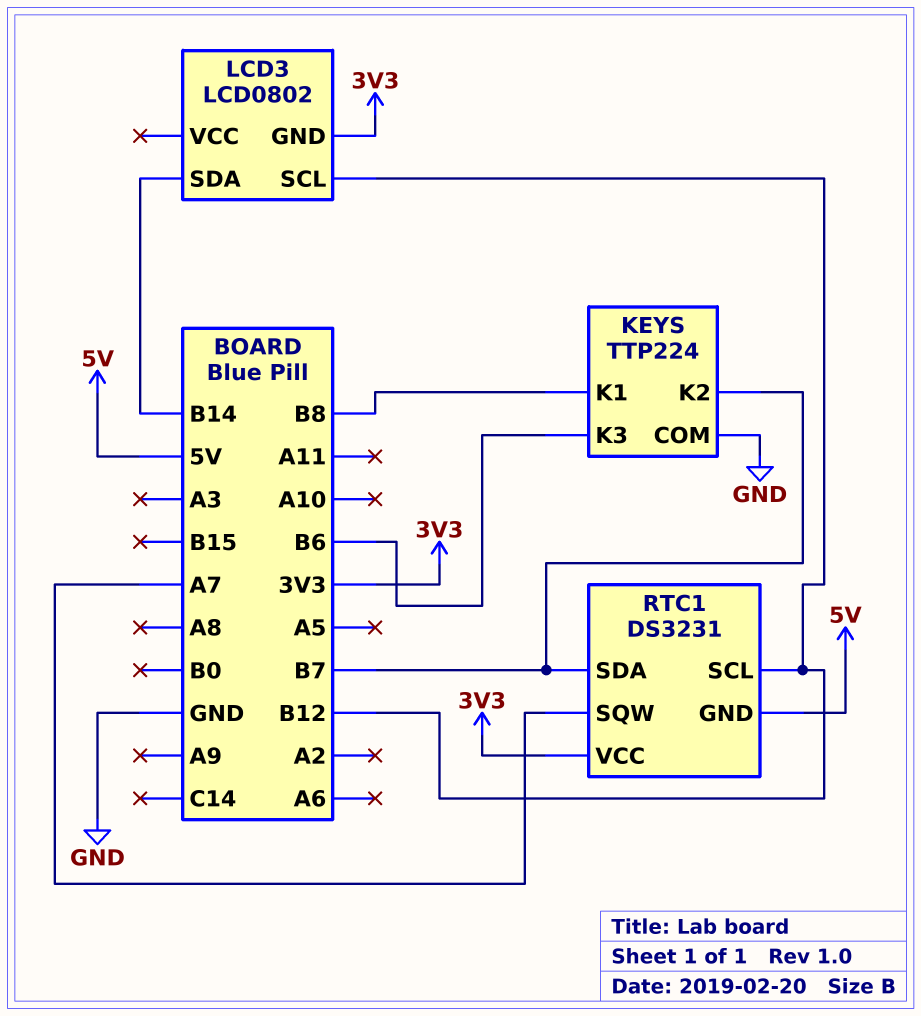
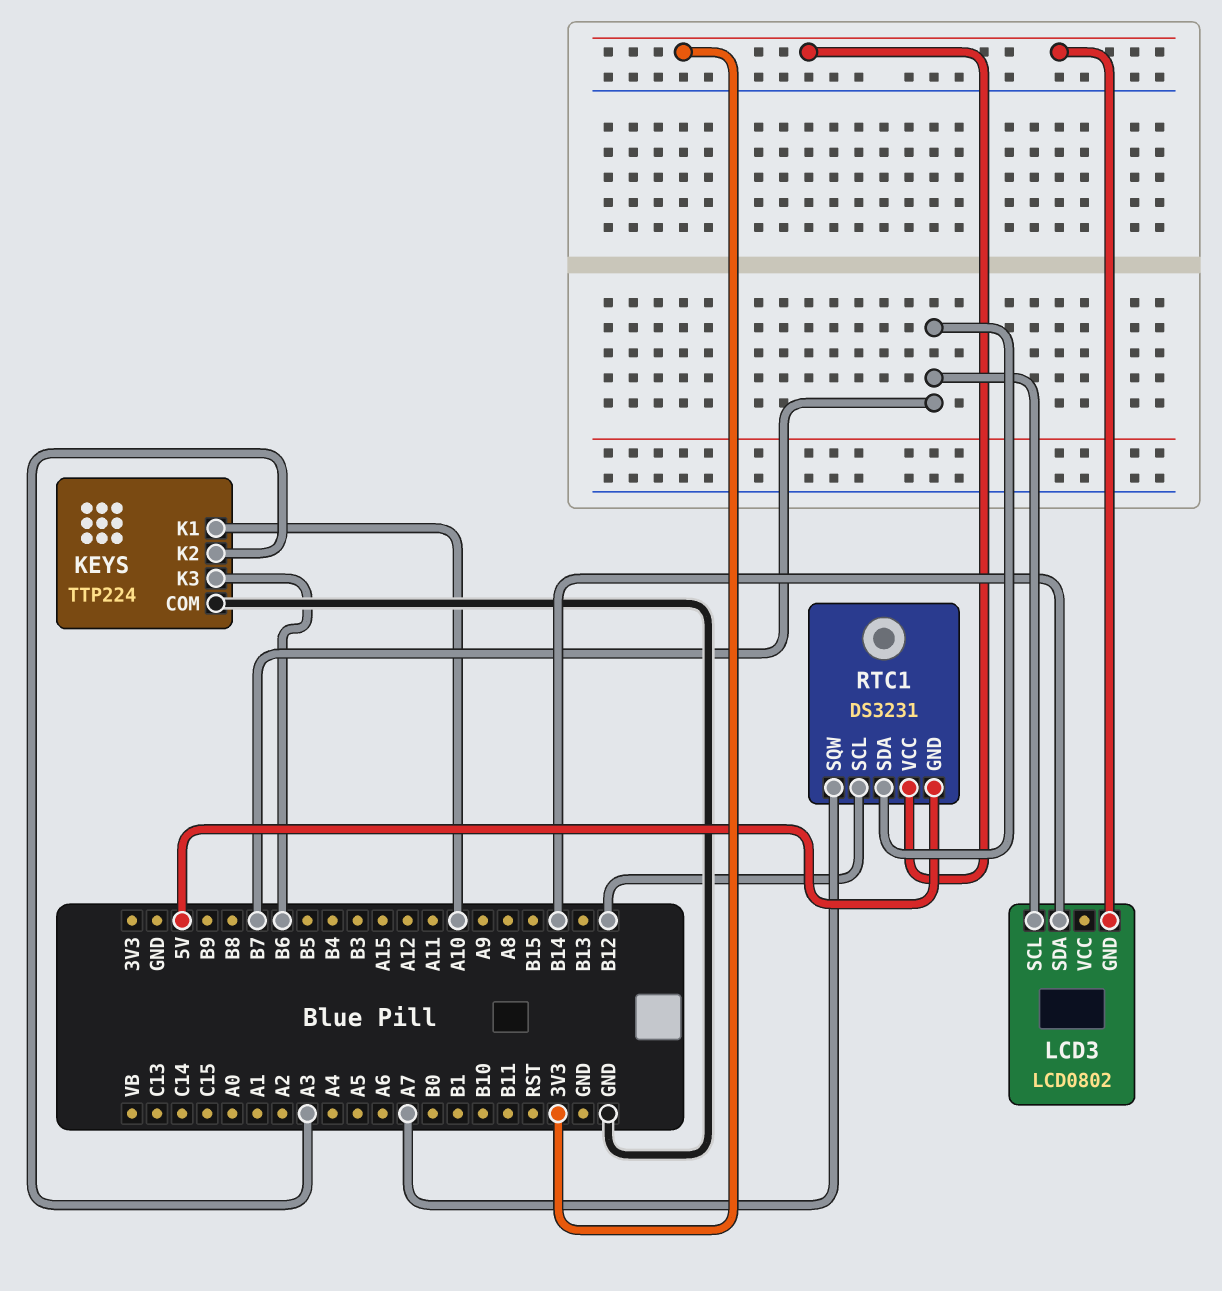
KEYS pin K1: B8 -> A10
KEYS pin K2: B7 -> A3
LCD3 pin SCL: B12 -> B7

